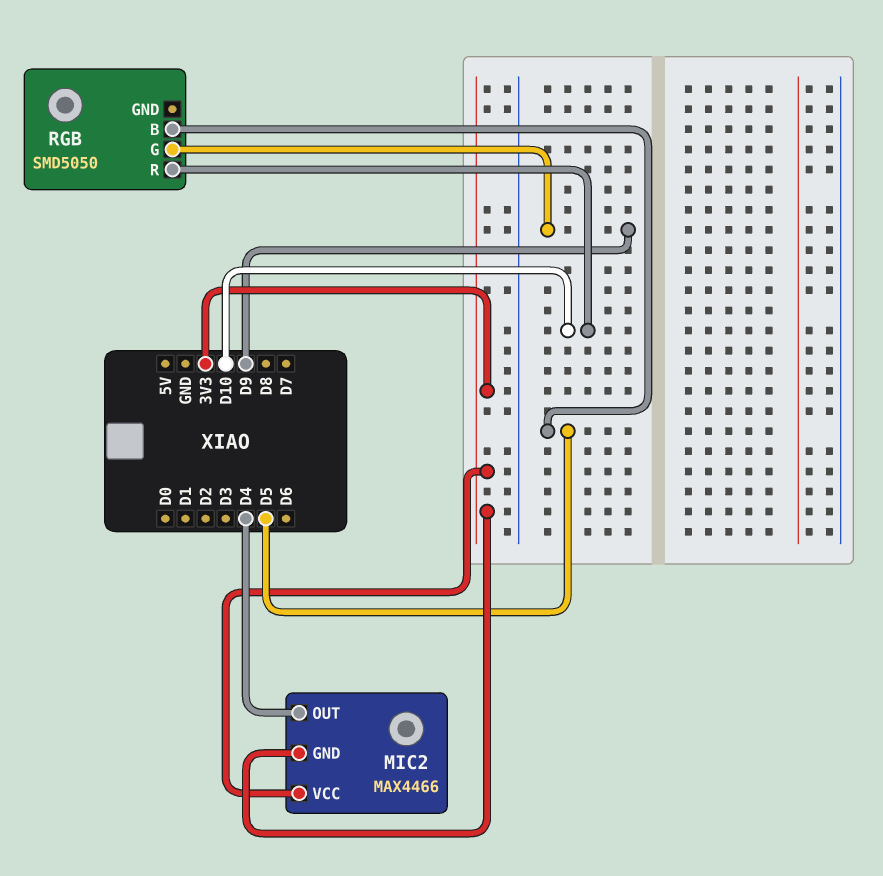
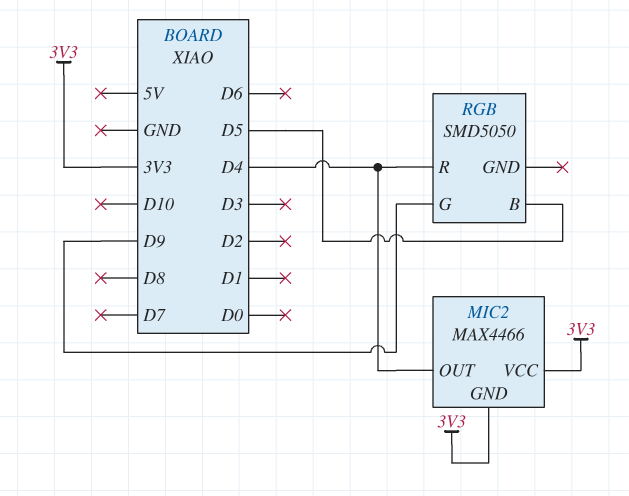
RGB pin R: D10 -> D4

